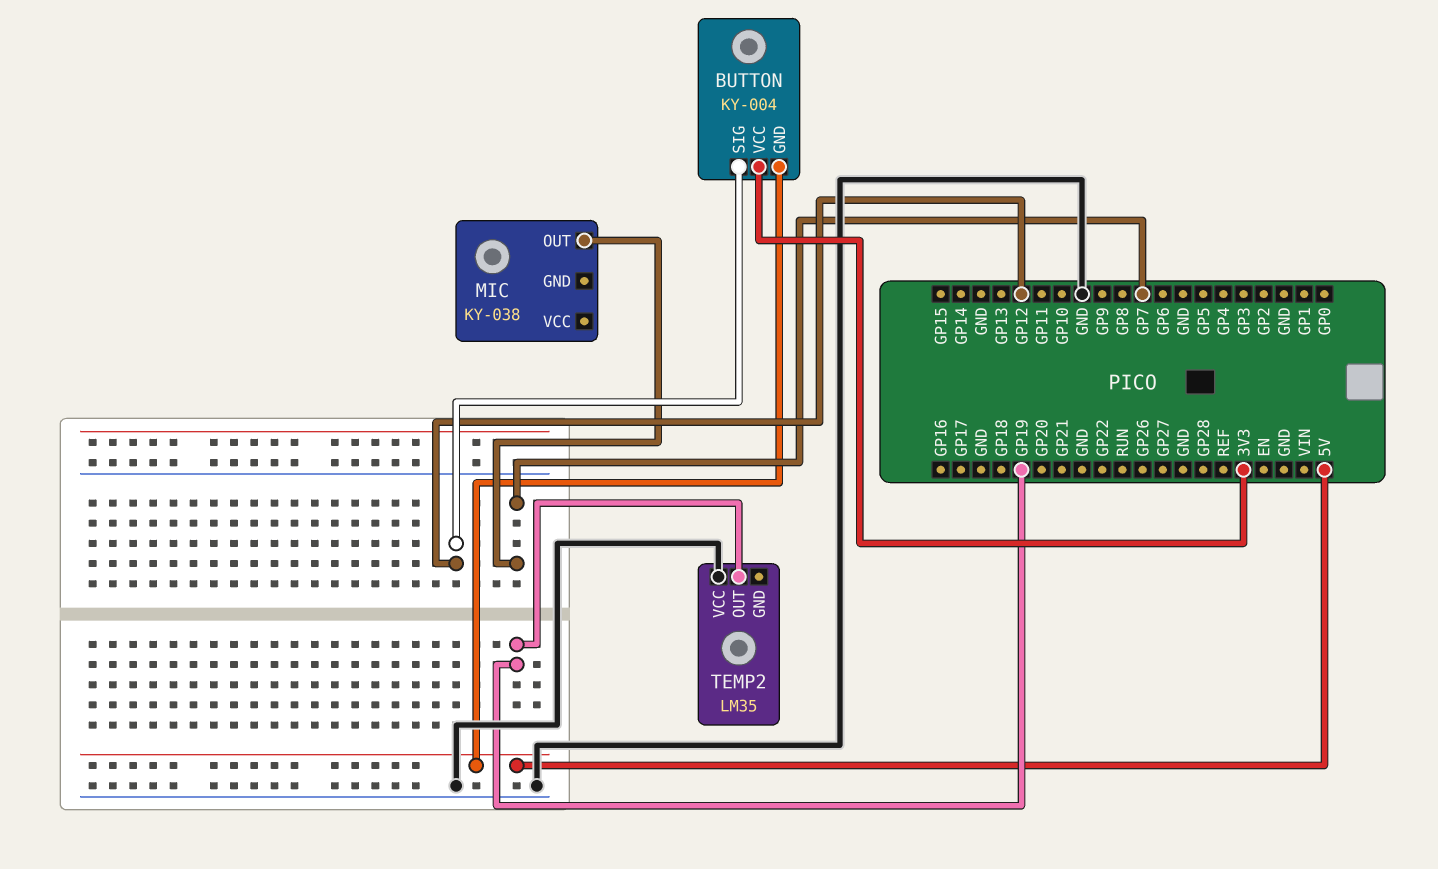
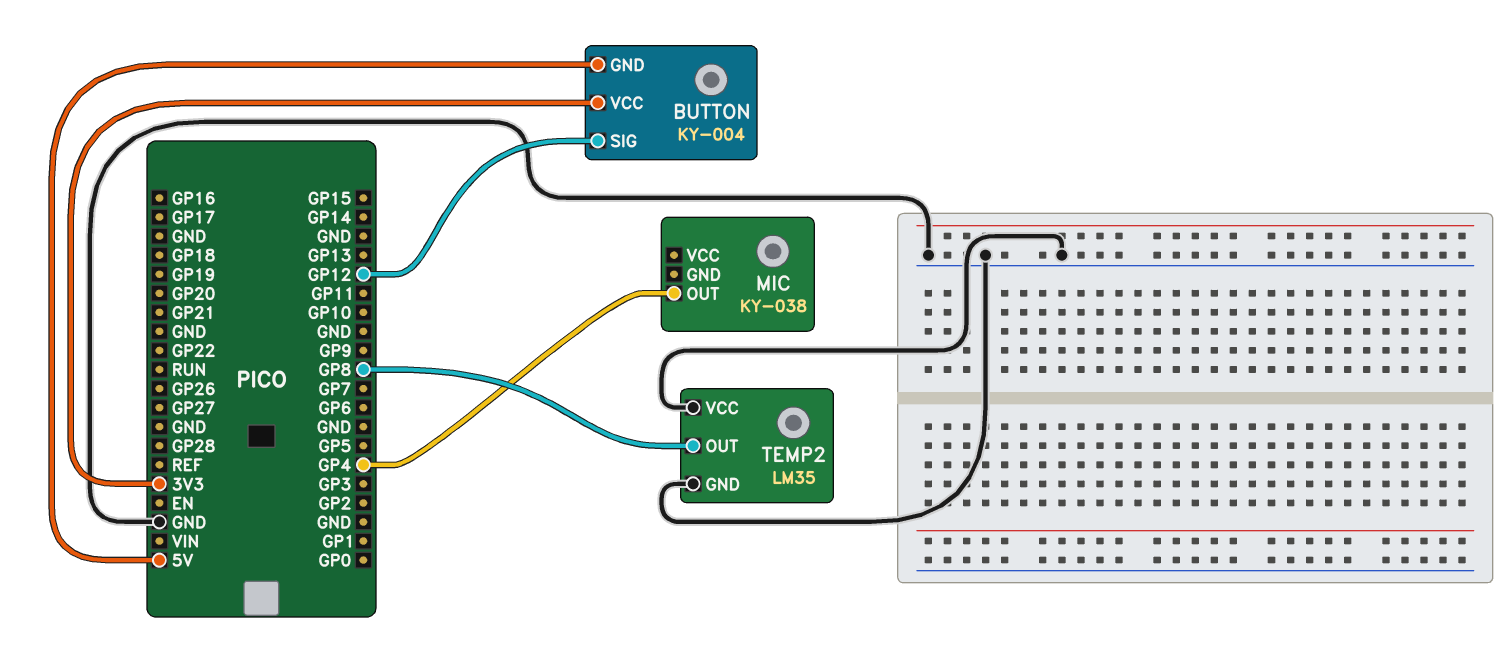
MIC pin OUT: GP7 -> GP4
TEMP2 pin GND: none -> GND
TEMP2 pin OUT: GP19 -> GP8

